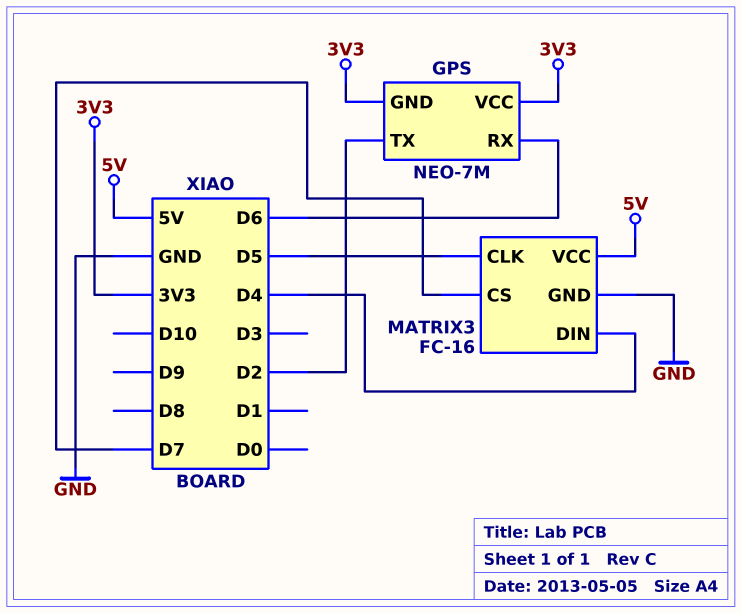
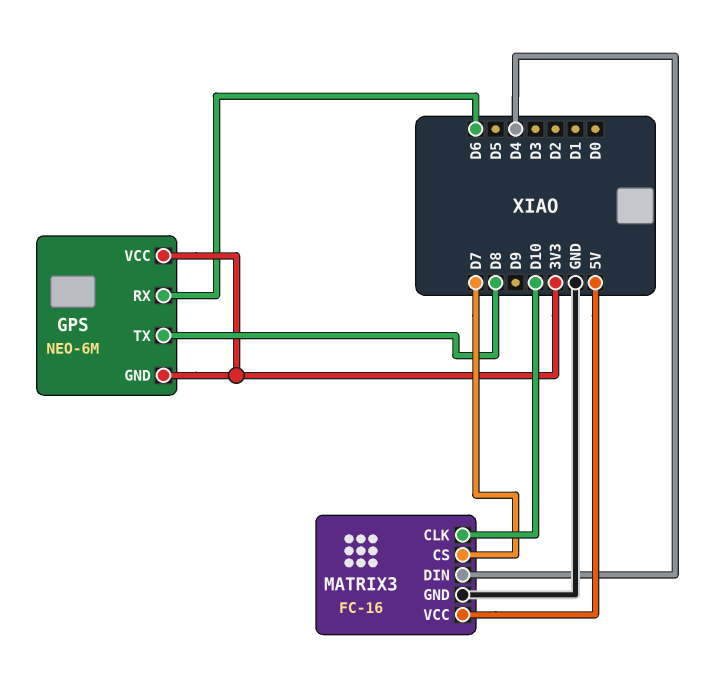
GPS: NEO-7M -> NEO-6M
GPS pin TX: D2 -> D8
MATRIX3 pin CLK: D5 -> D10

